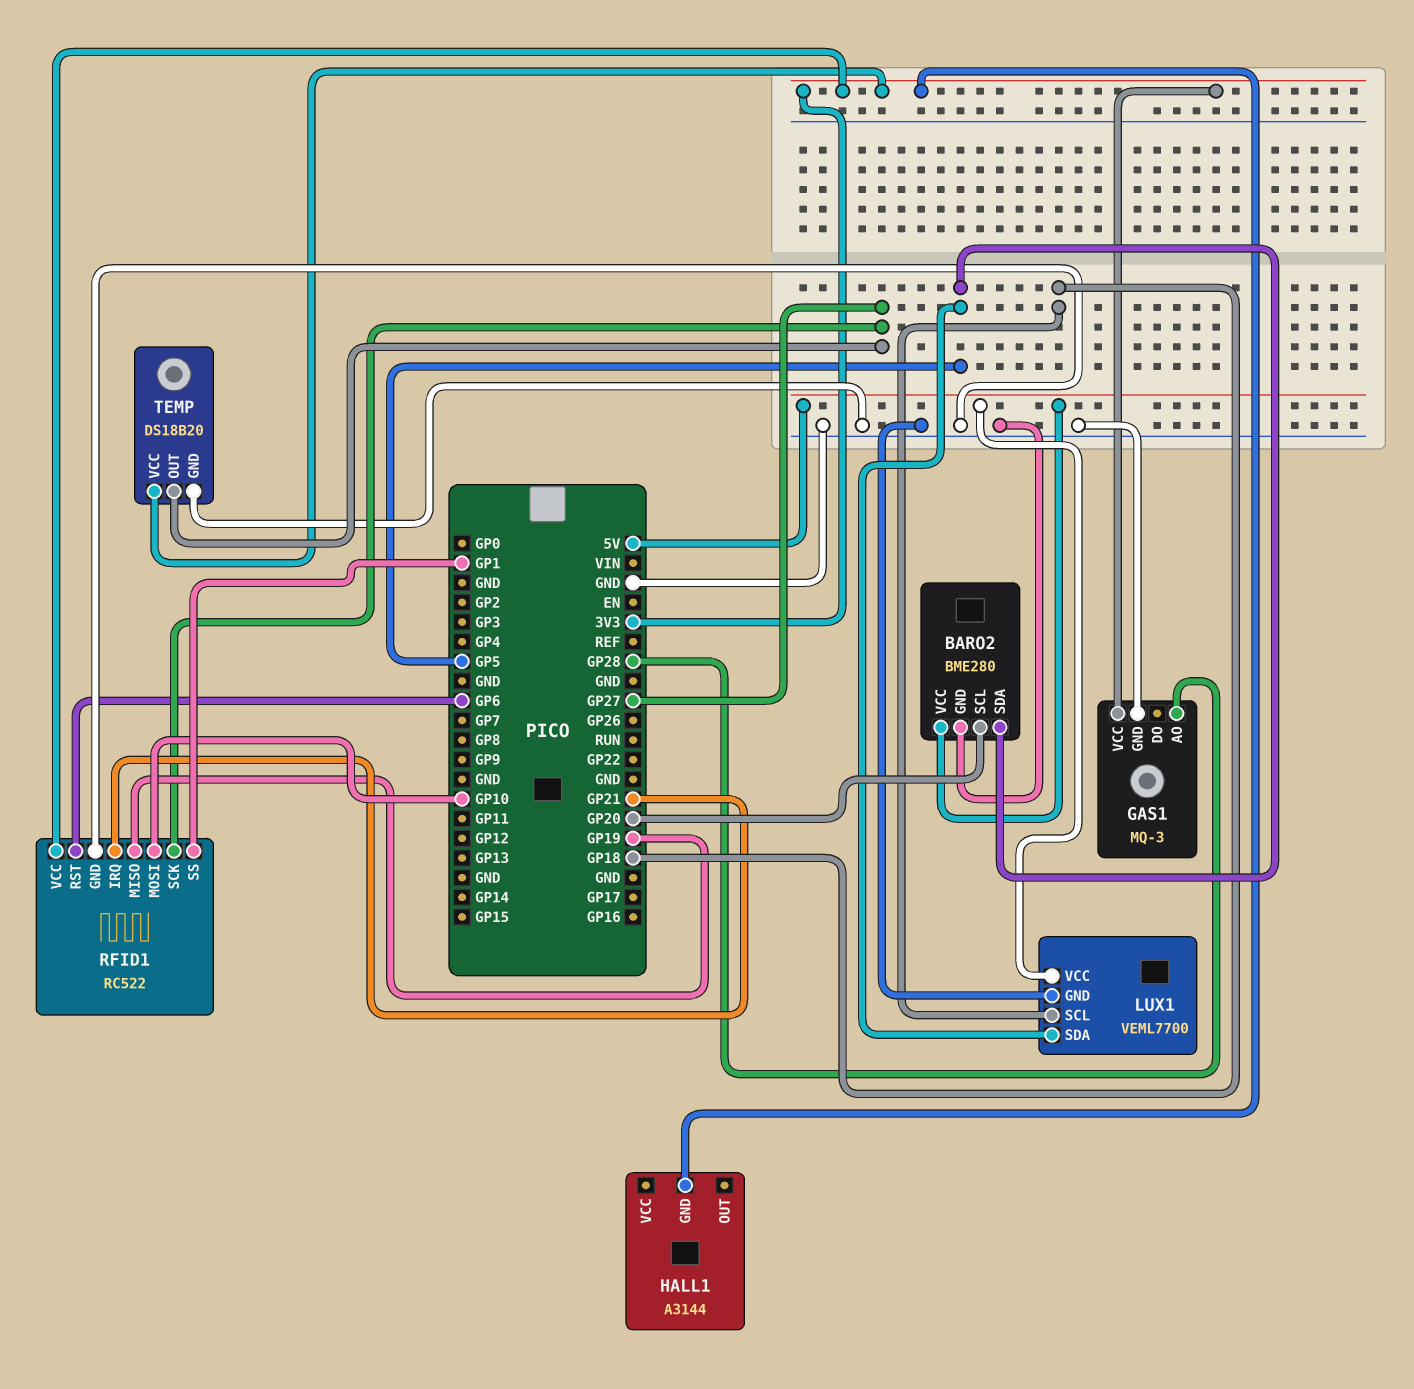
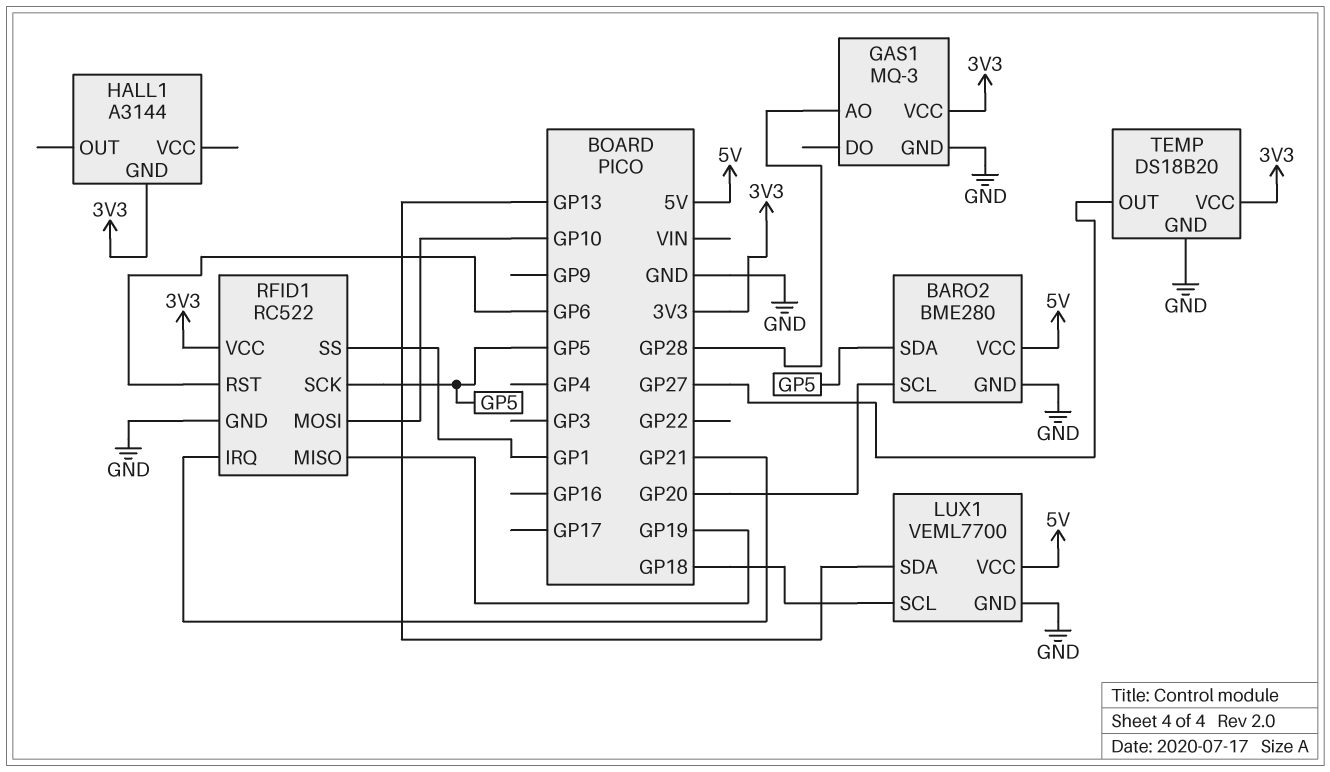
LUX1 pin SDA: GP5 -> GP13
RFID1 pin SCK: GP27 -> GP5

